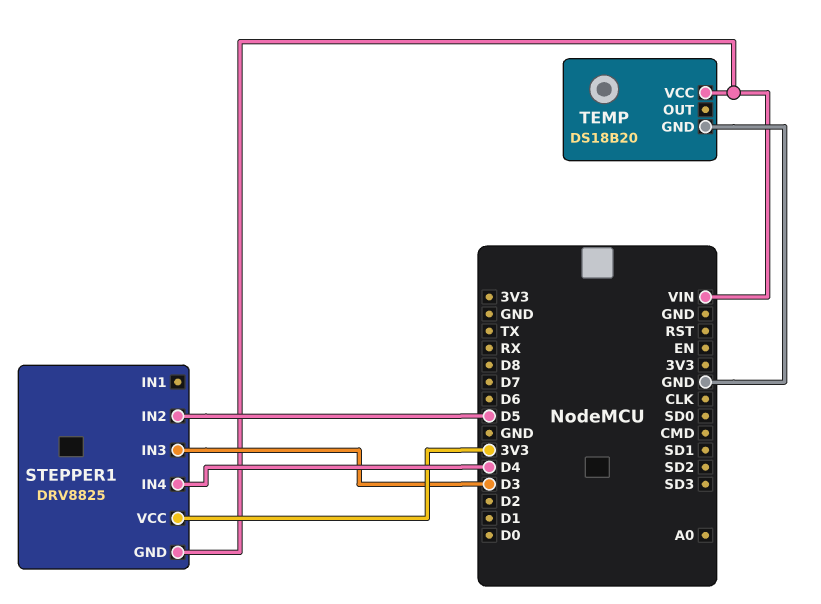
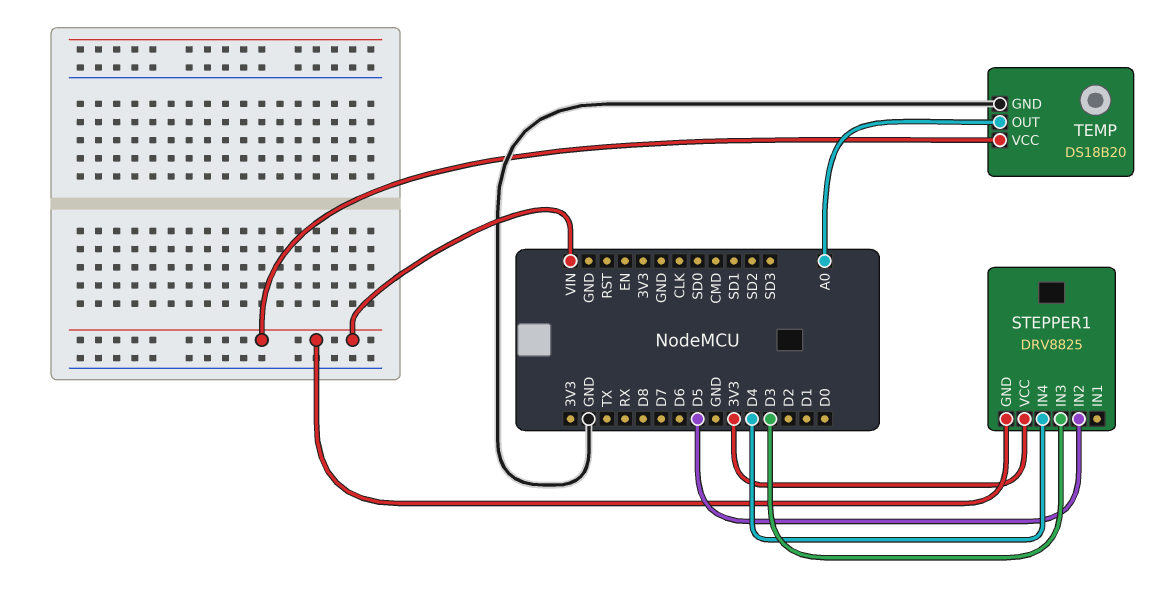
TEMP pin OUT: none -> A0

